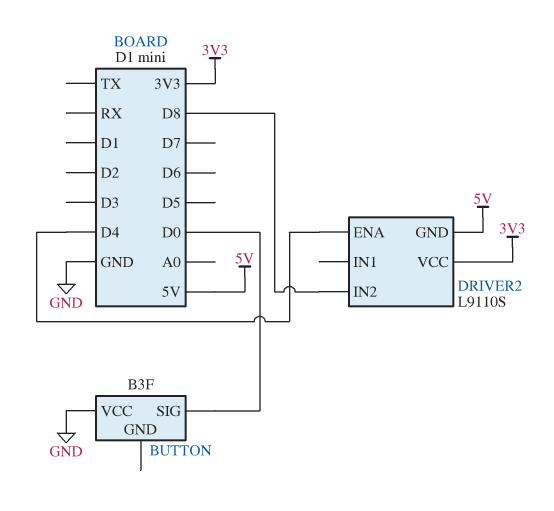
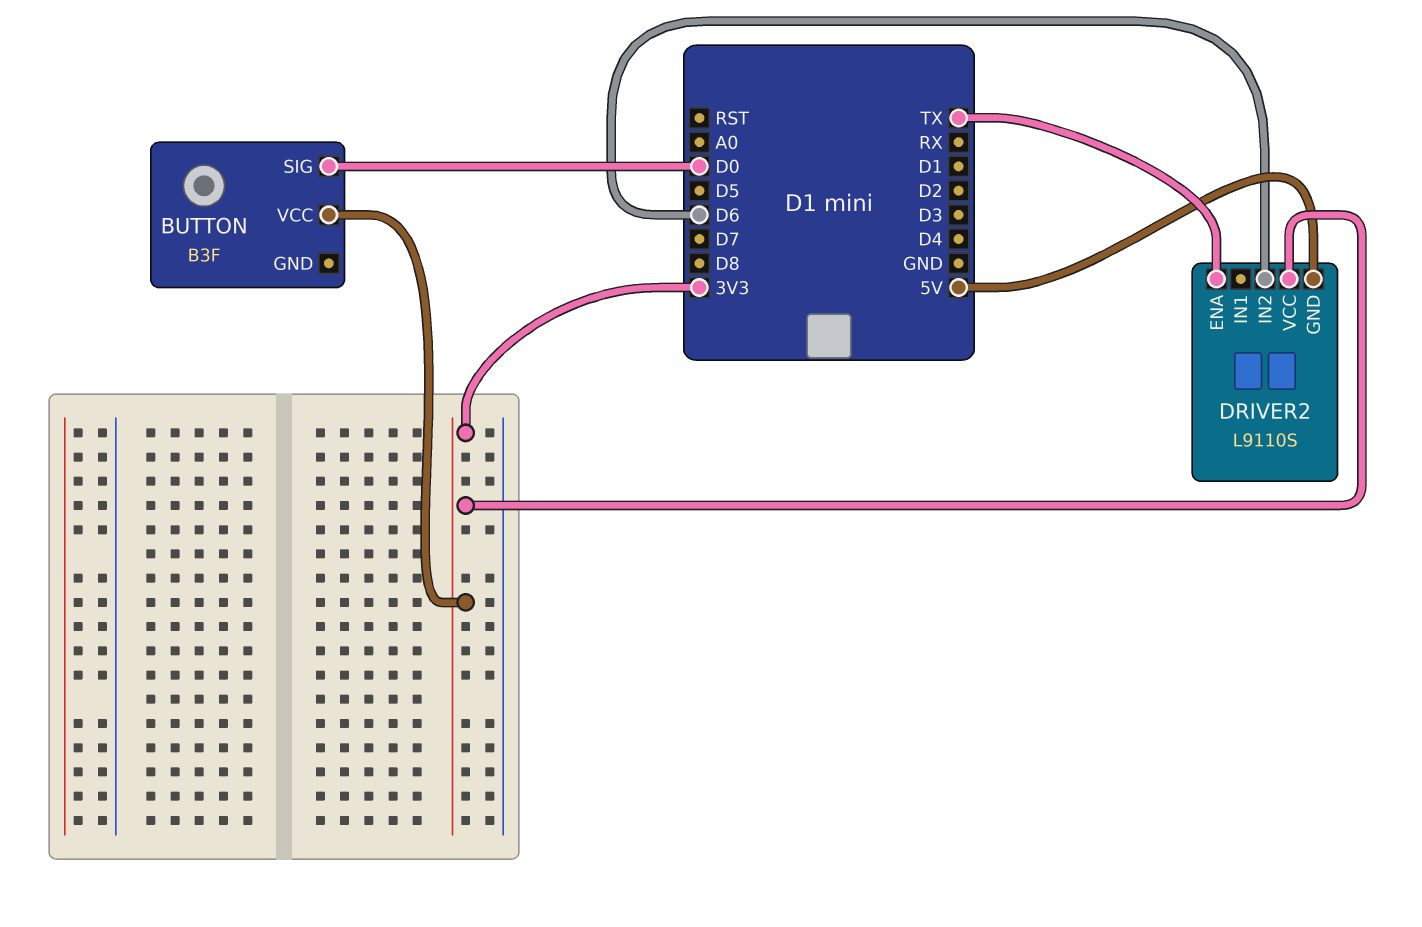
BUTTON pin VCC: GND -> 3V3
DRIVER2 pin ENA: D4 -> TX
DRIVER2 pin IN2: D8 -> D6

